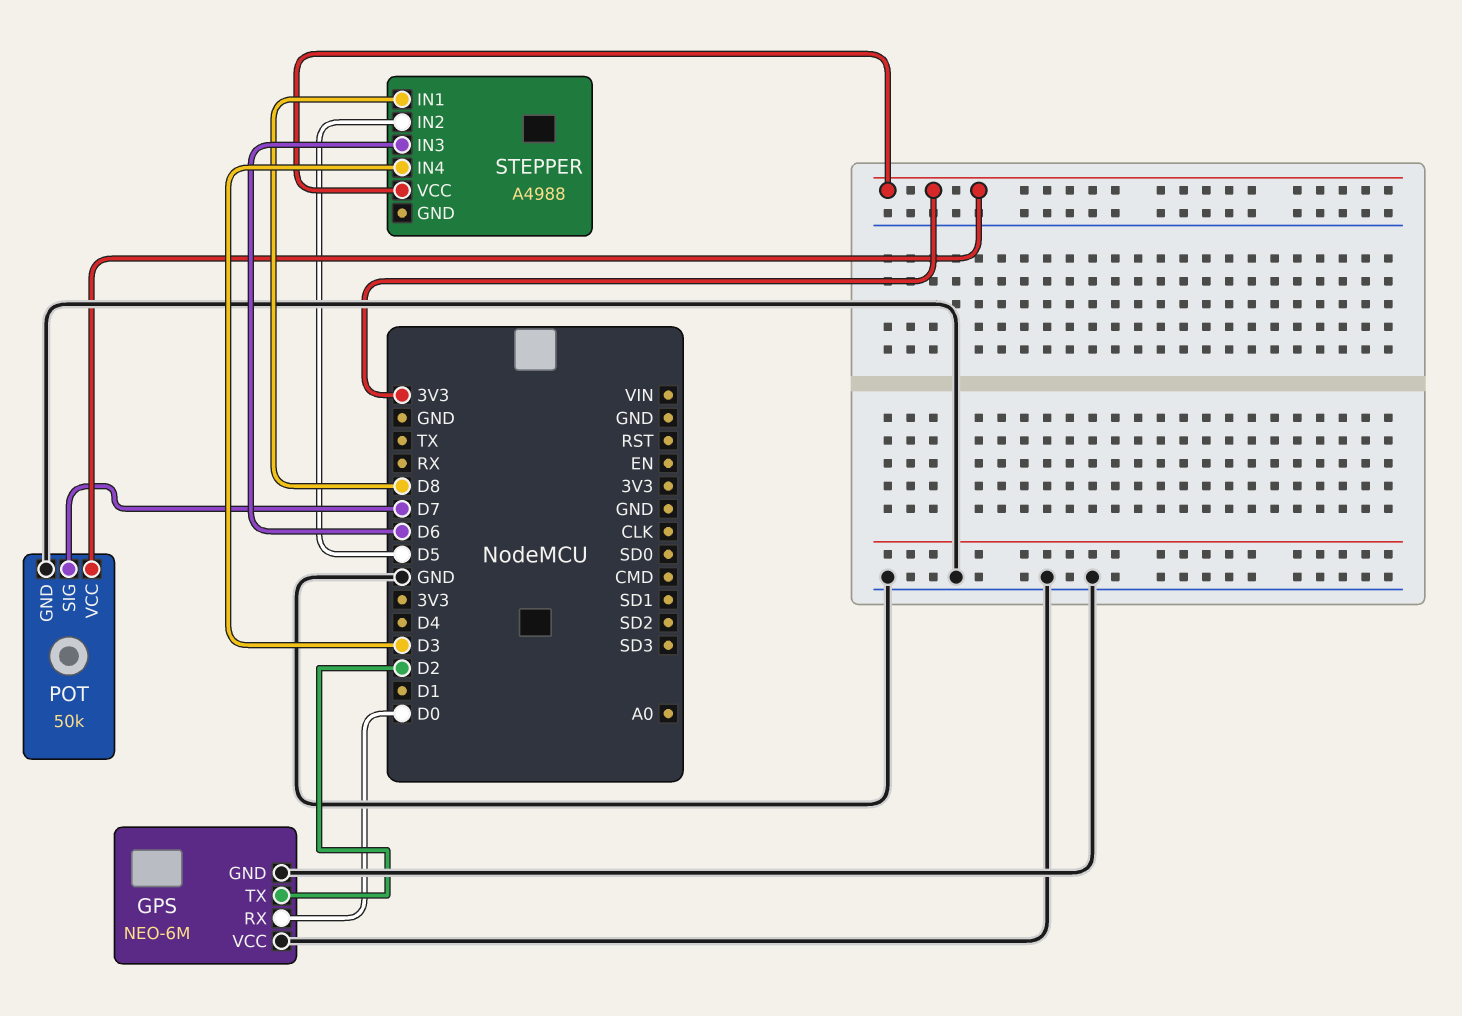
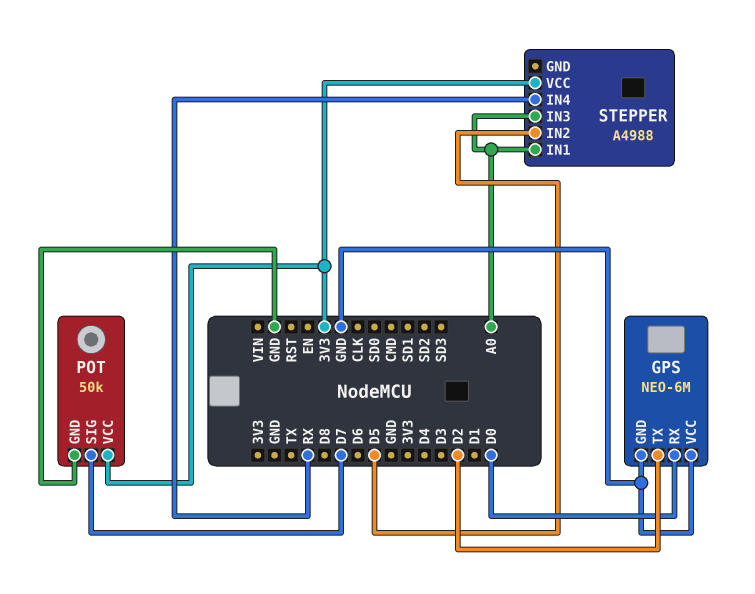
STEPPER pin IN1: D8 -> A0
STEPPER pin IN3: D6 -> A0
STEPPER pin IN4: D3 -> RX

